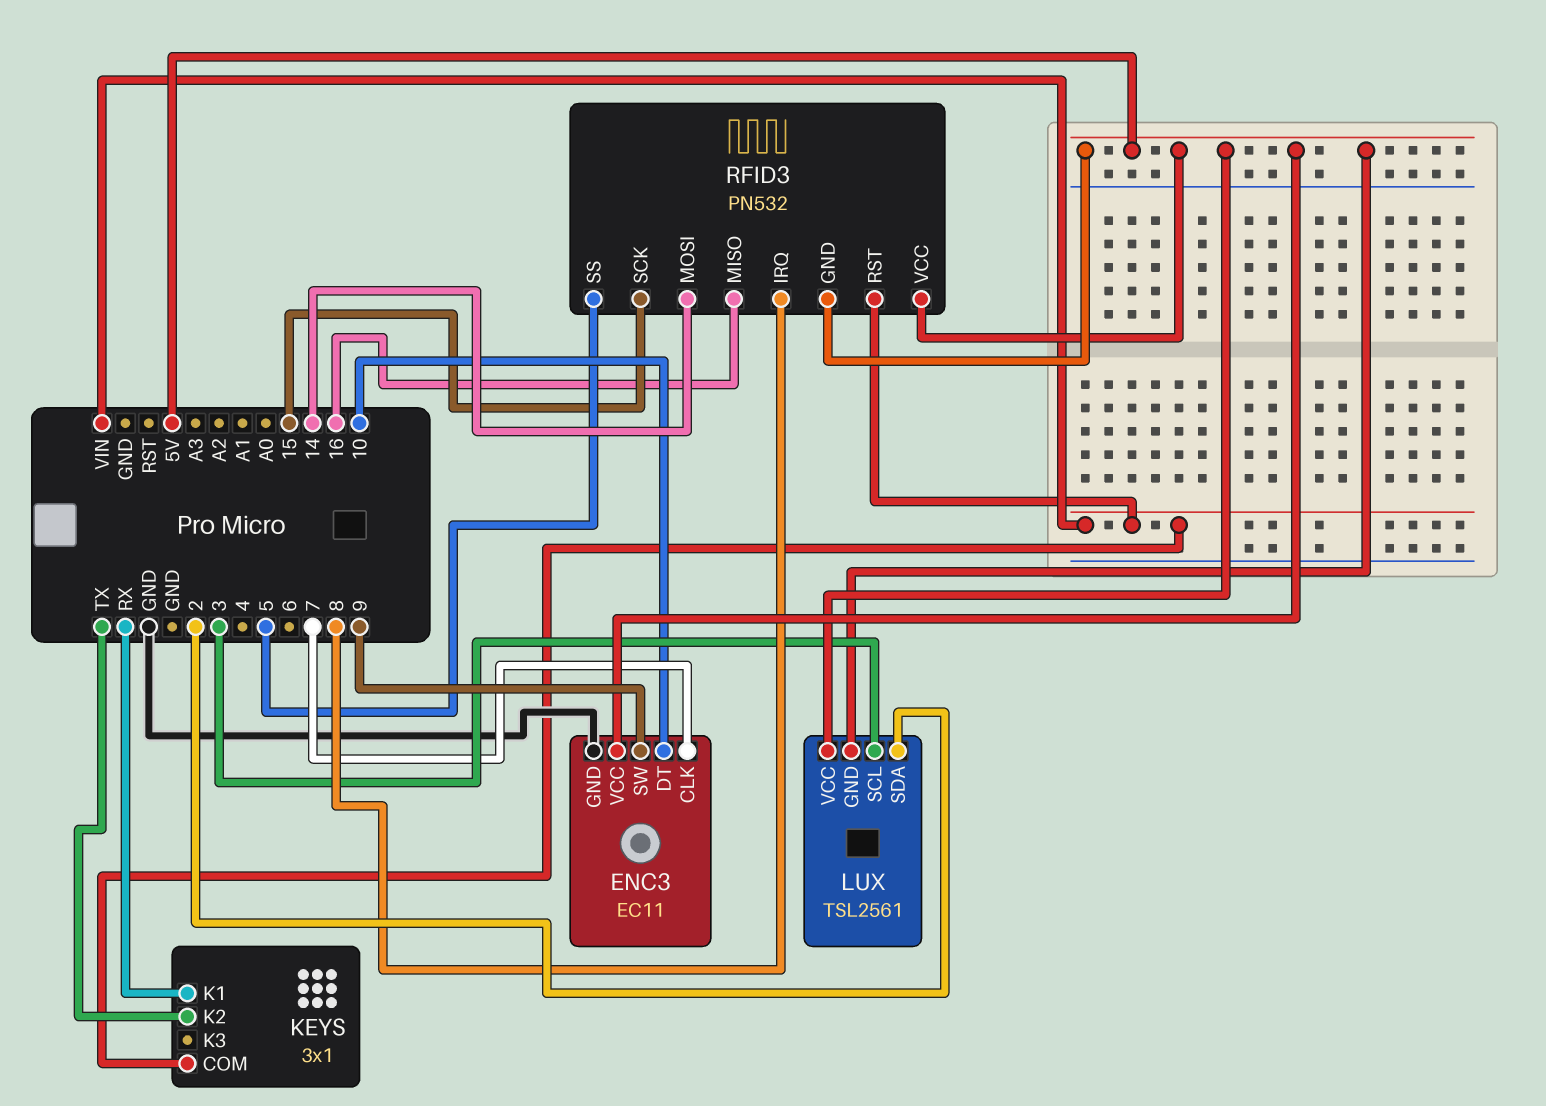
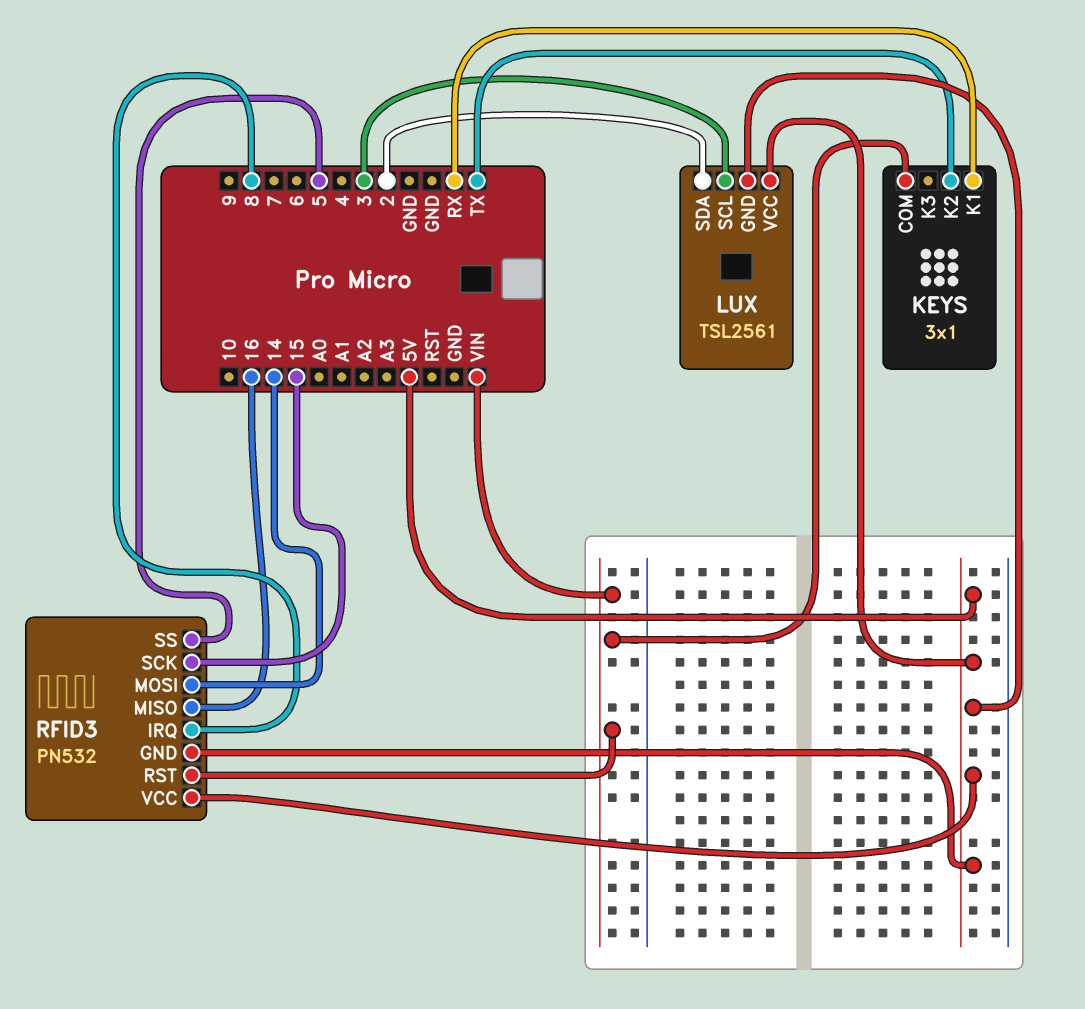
ENC3: EC11 -> none
ENC3 pin CLK: 7 -> none
ENC3 pin DT: 10 -> none
ENC3 pin GND: GND -> none
ENC3 pin SW: 9 -> none
ENC3 pin VCC: 5V -> none

